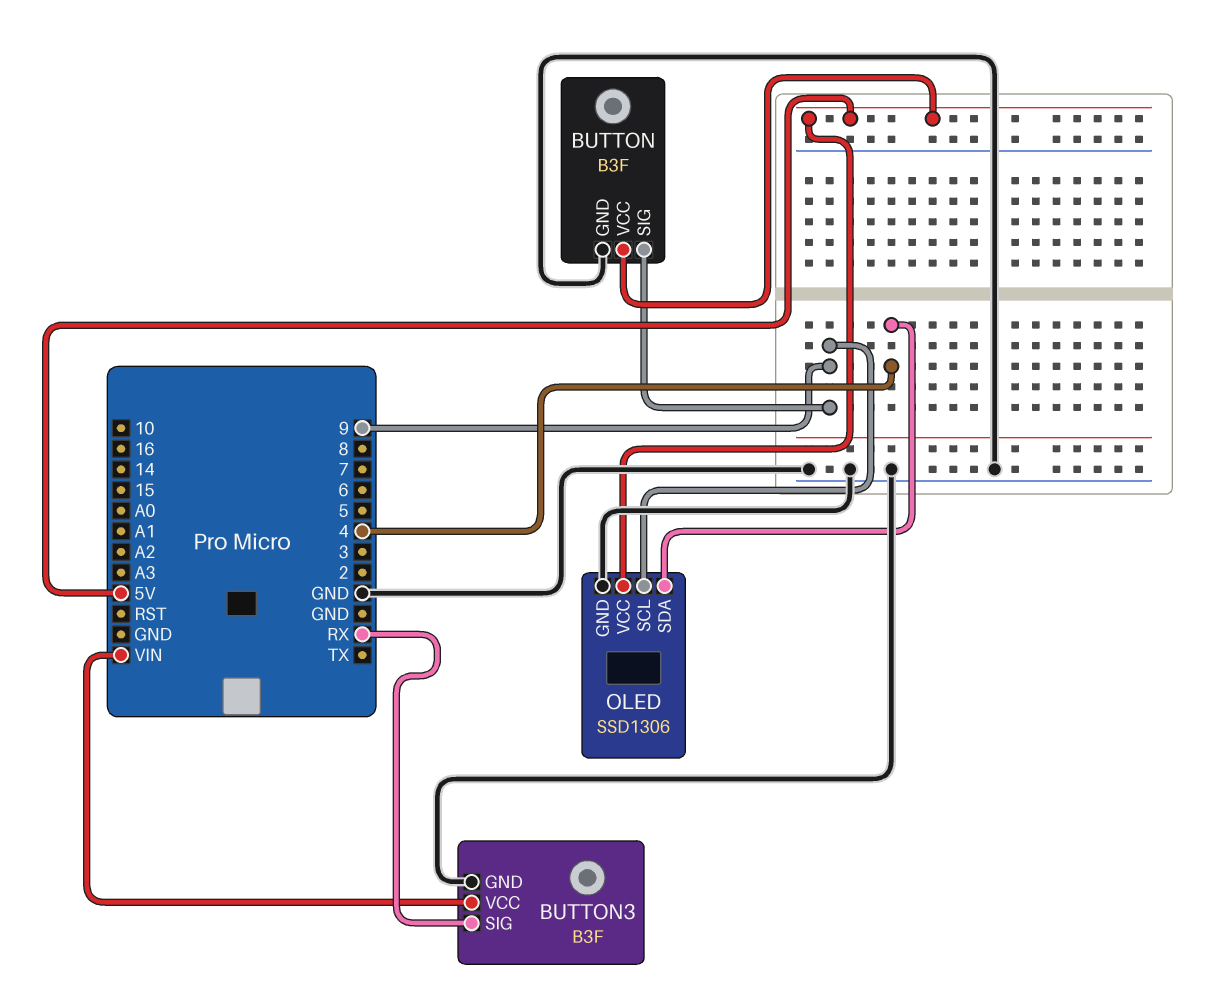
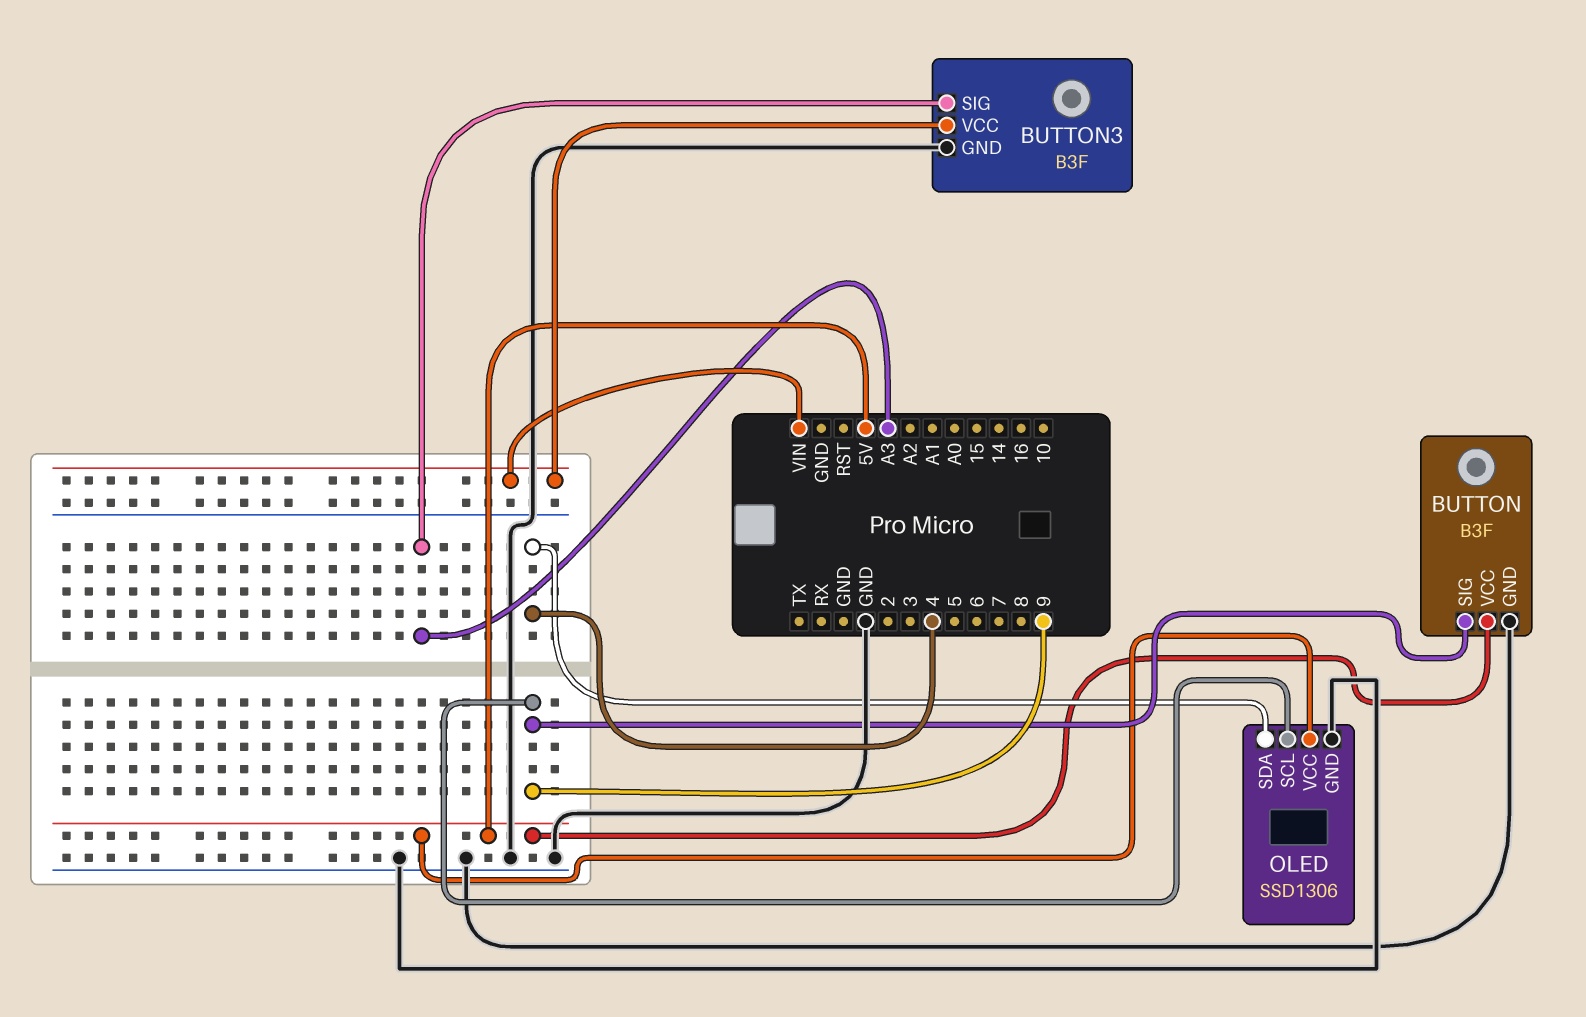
BUTTON3 pin SIG: RX -> A3

